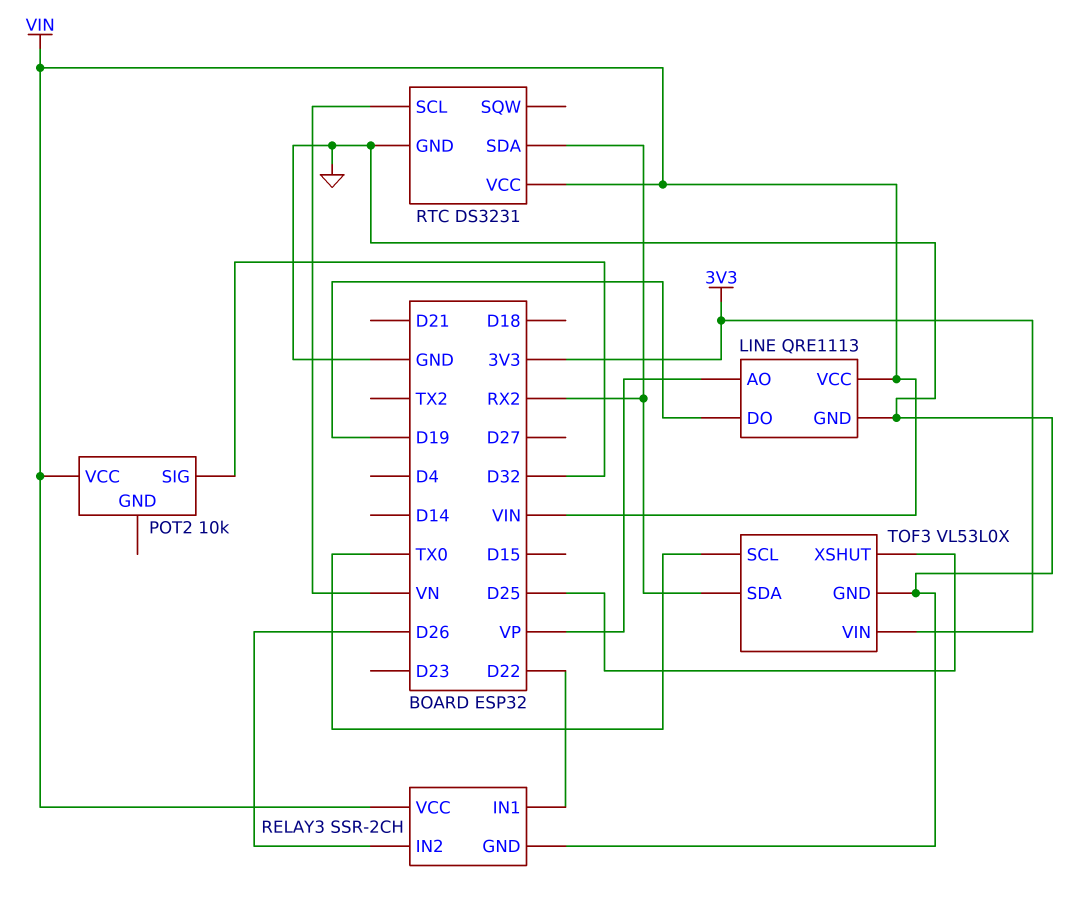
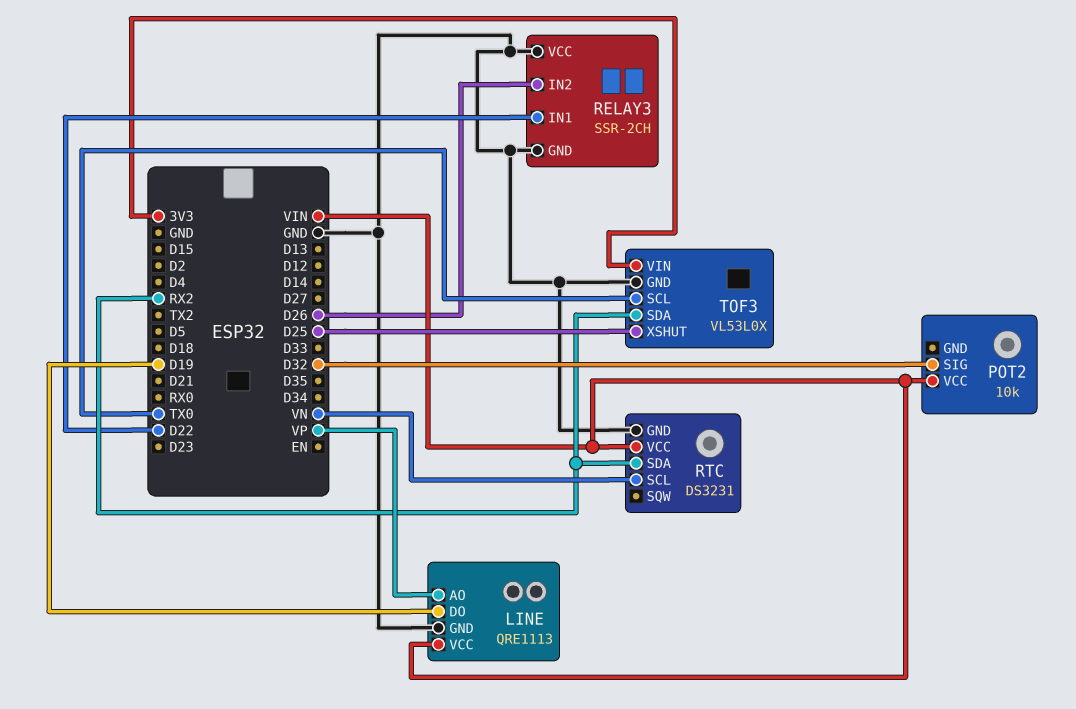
RELAY3 pin VCC: VIN -> GND

